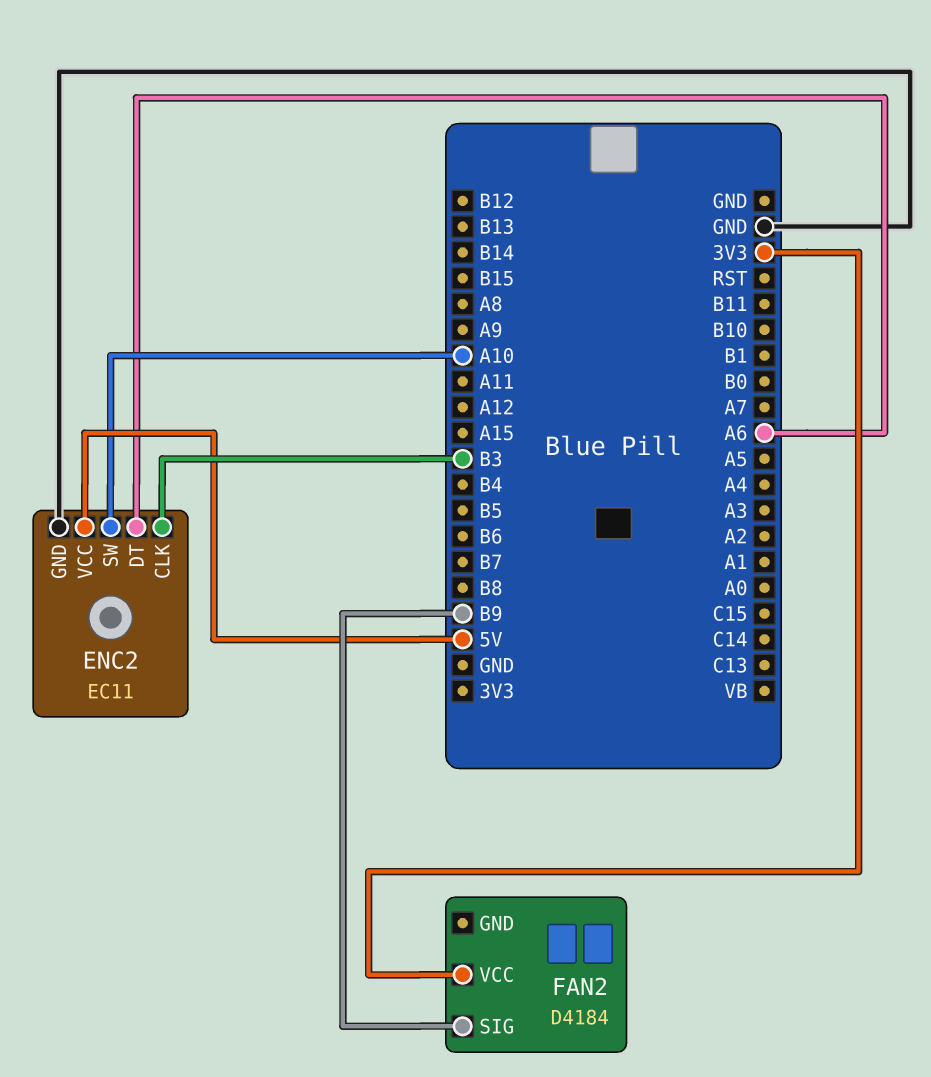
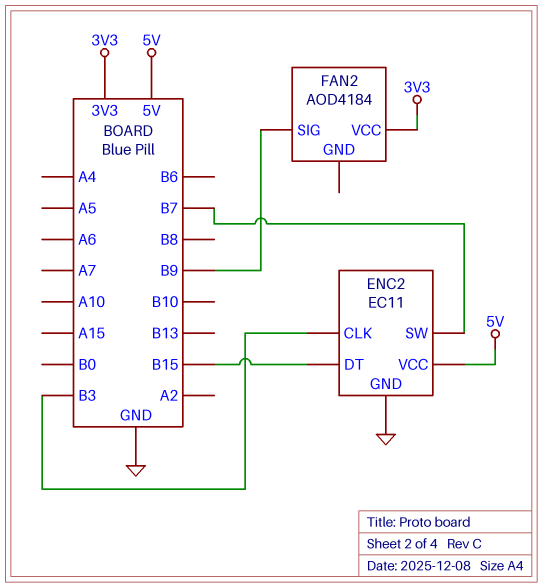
ENC2 pin DT: A6 -> B15
ENC2 pin SW: A10 -> B7
FAN2: D4184 -> AOD4184

